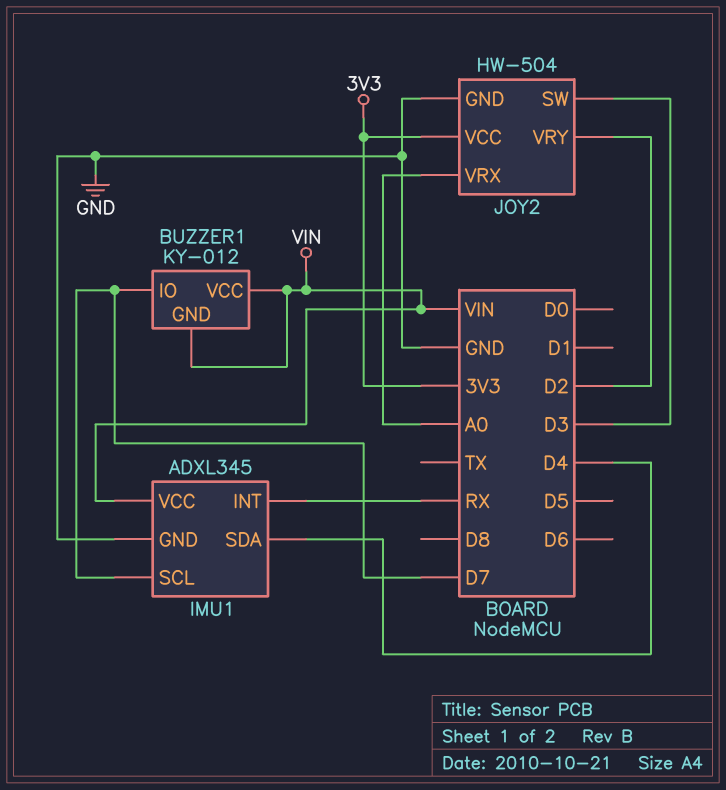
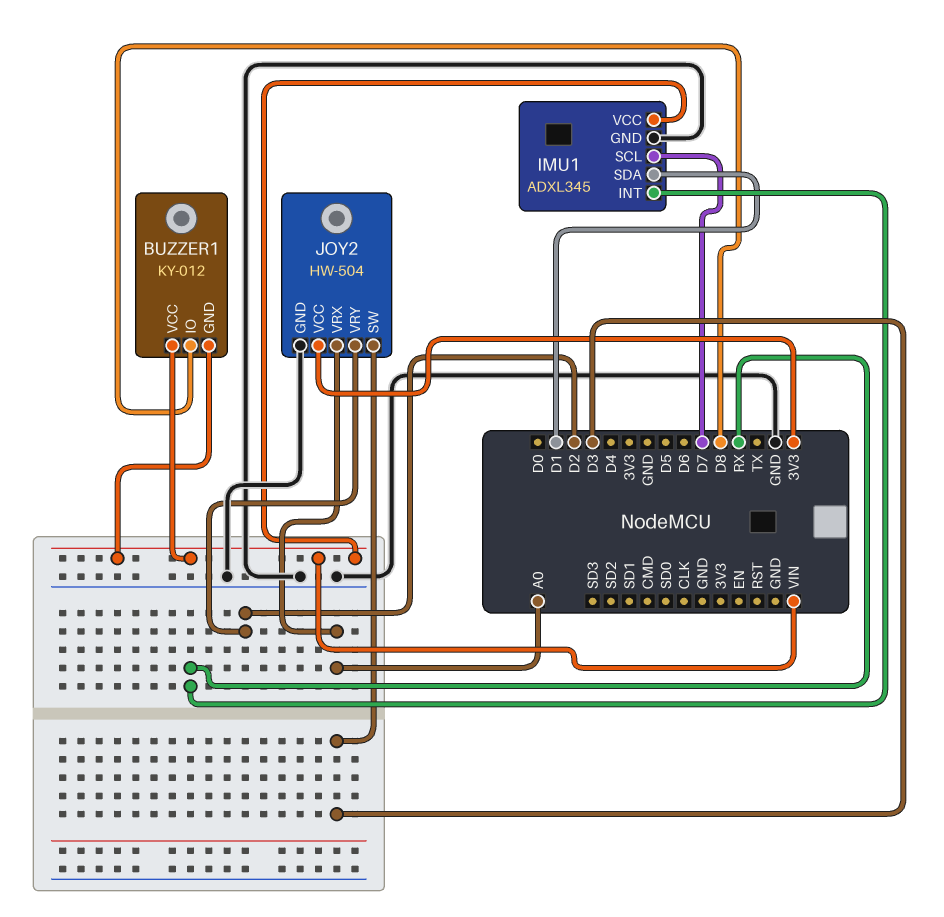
BUZZER1 pin IO: D7 -> D8
IMU1 pin SDA: D4 -> D1

